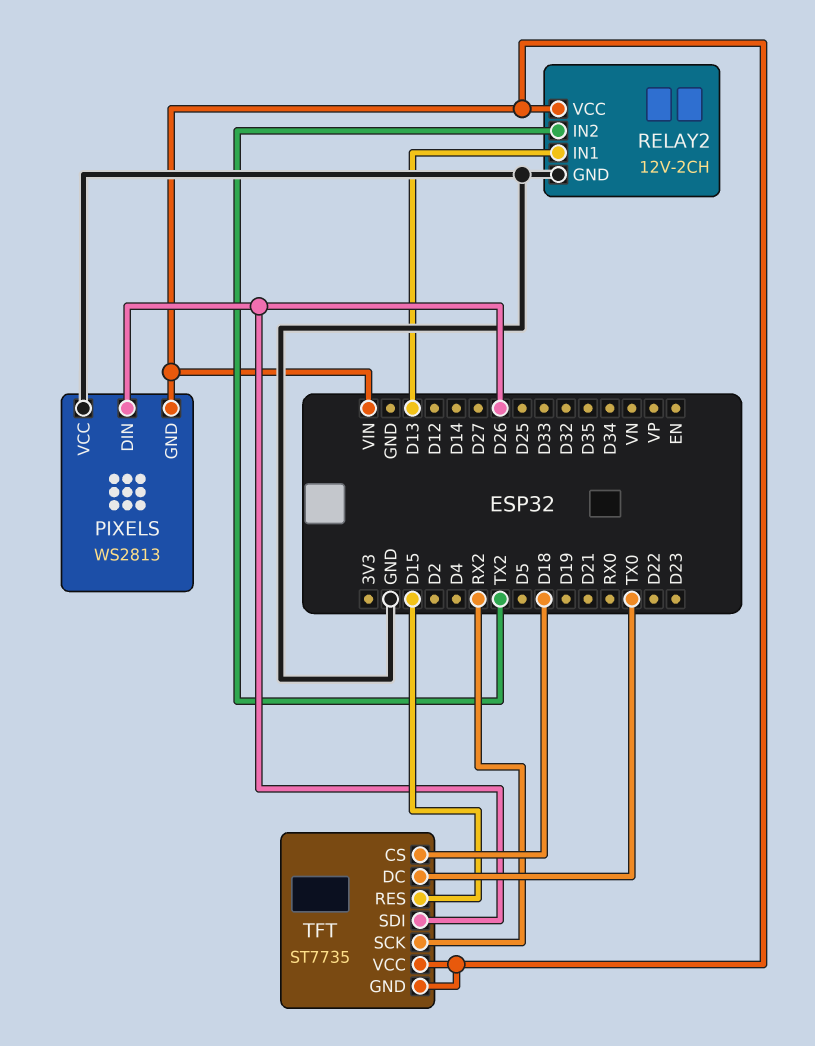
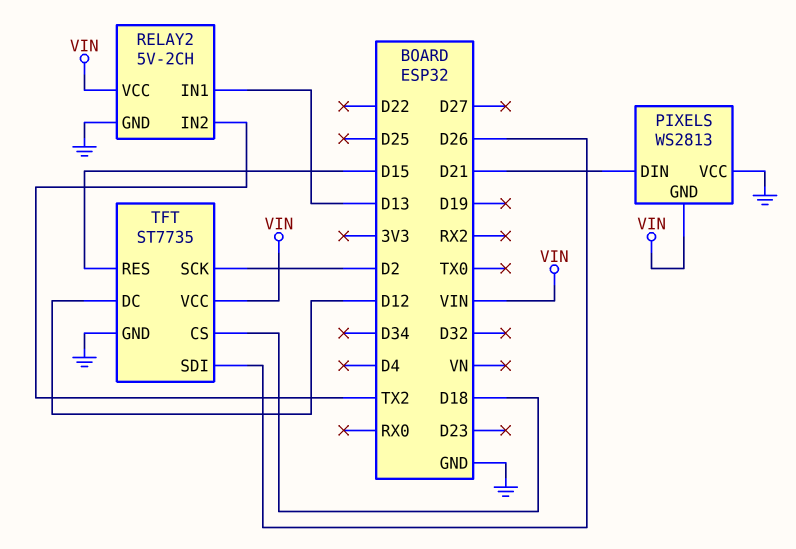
PIXELS pin DIN: D26 -> D21
RELAY2: 12V-2CH -> 5V-2CH
TFT pin DC: TX0 -> D12
TFT pin GND: VIN -> GND
TFT pin SCK: RX2 -> D2

